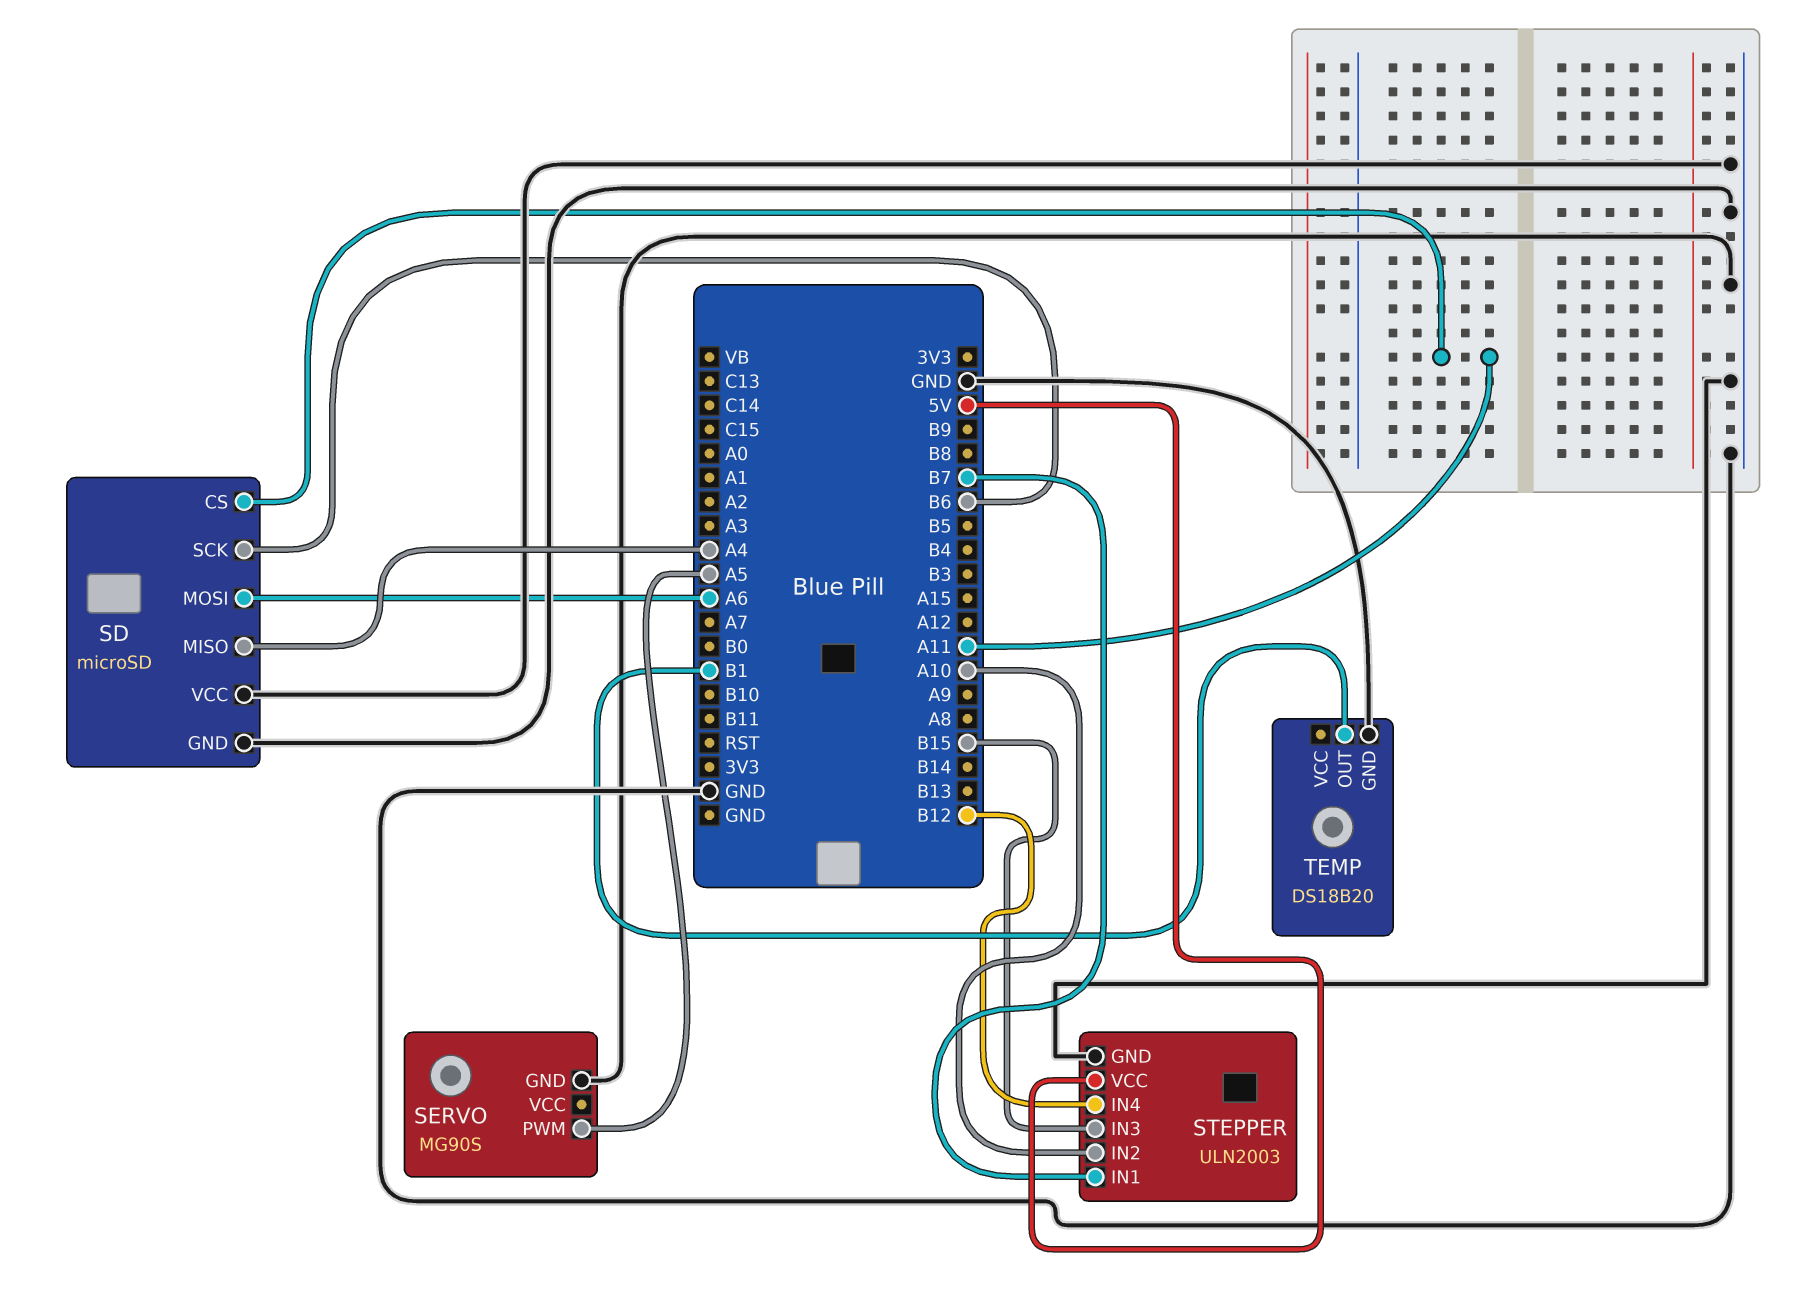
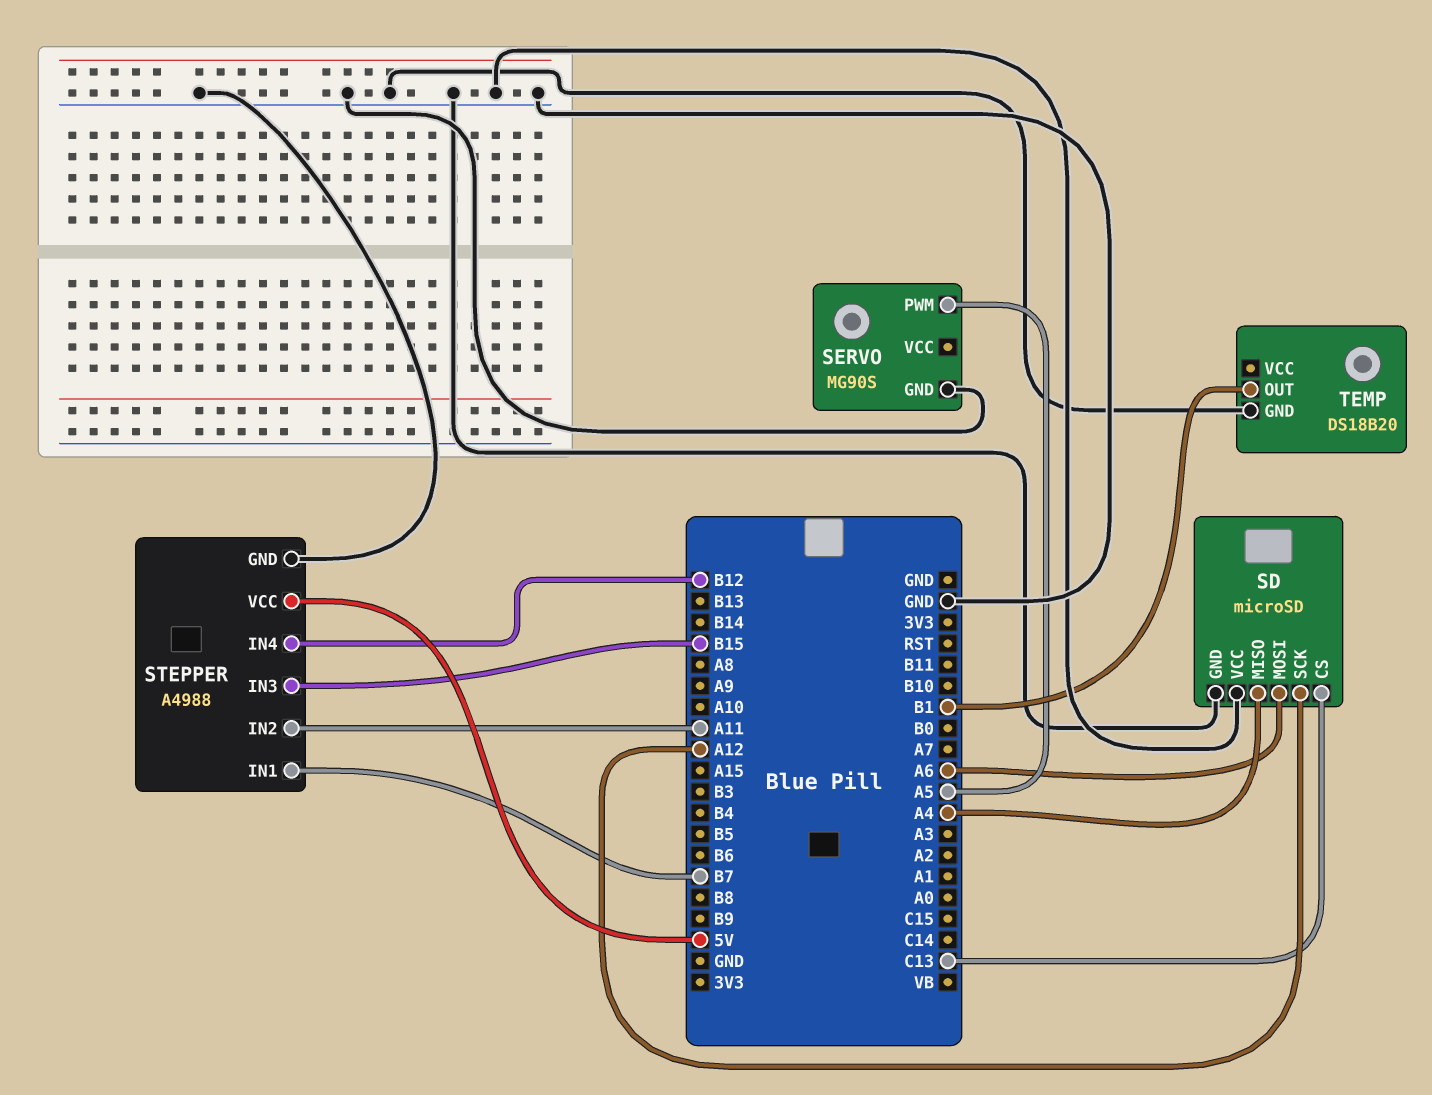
SD pin CS: A11 -> C13
SD pin SCK: B6 -> A12
STEPPER: ULN2003 -> A4988
STEPPER pin IN2: A10 -> A11

